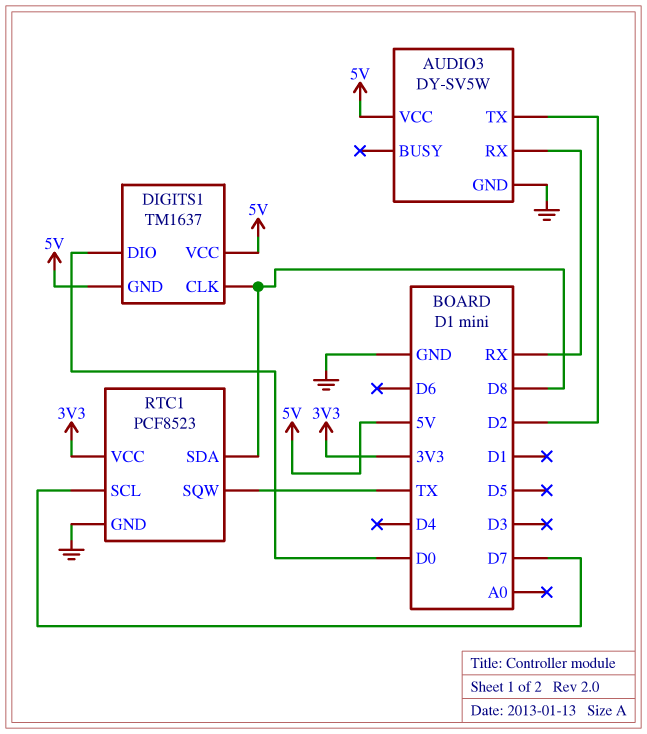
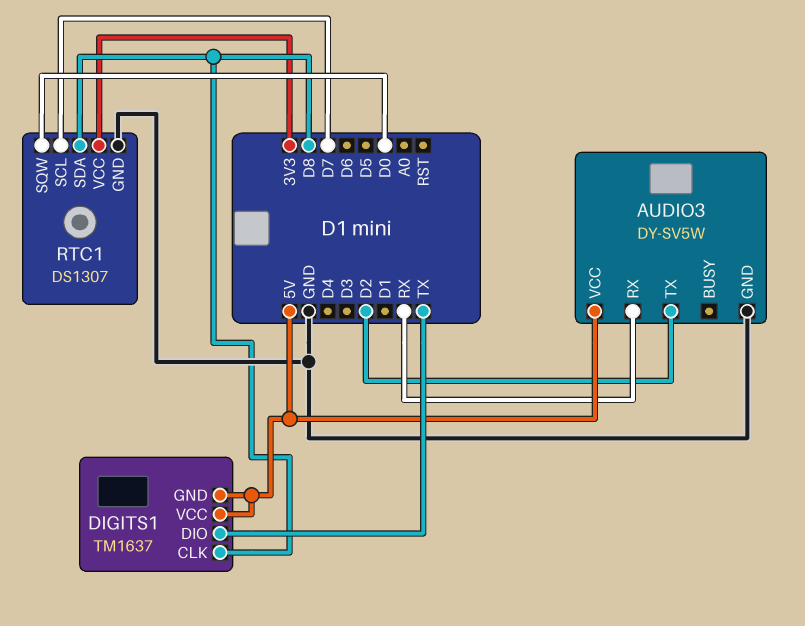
DIGITS1 pin DIO: D0 -> TX
RTC1: PCF8523 -> DS1307
RTC1 pin SQW: TX -> D0

